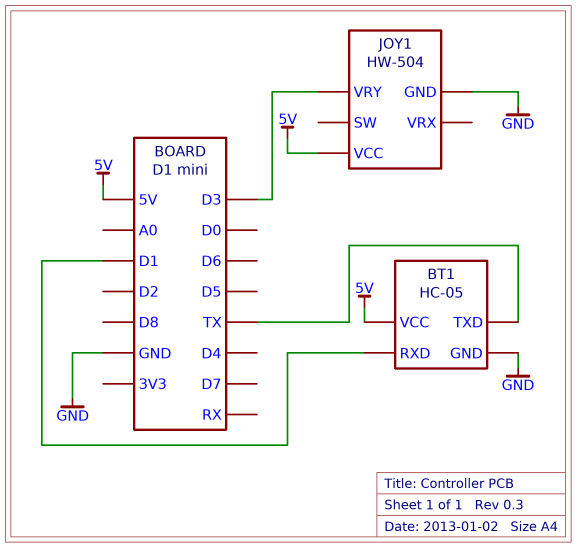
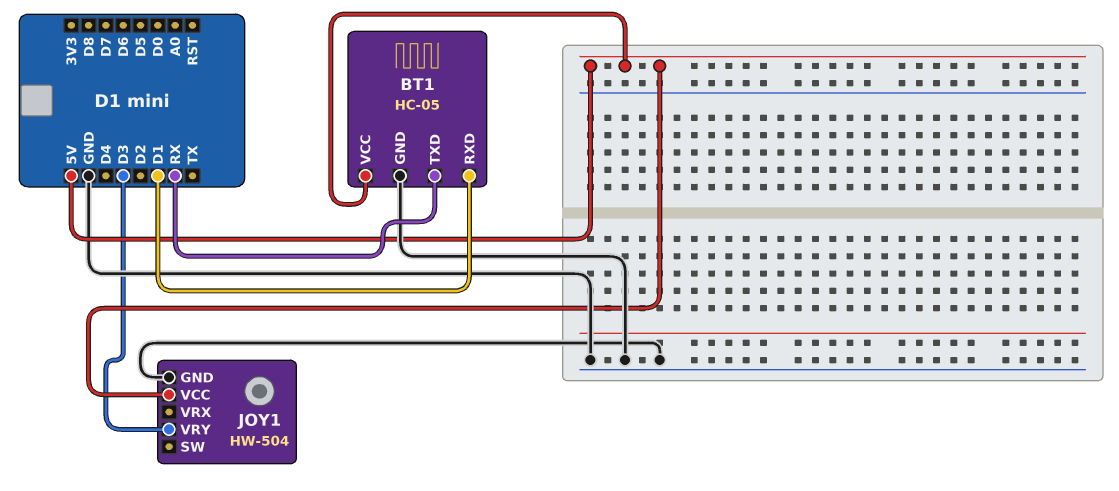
BT1 pin TXD: TX -> RX

